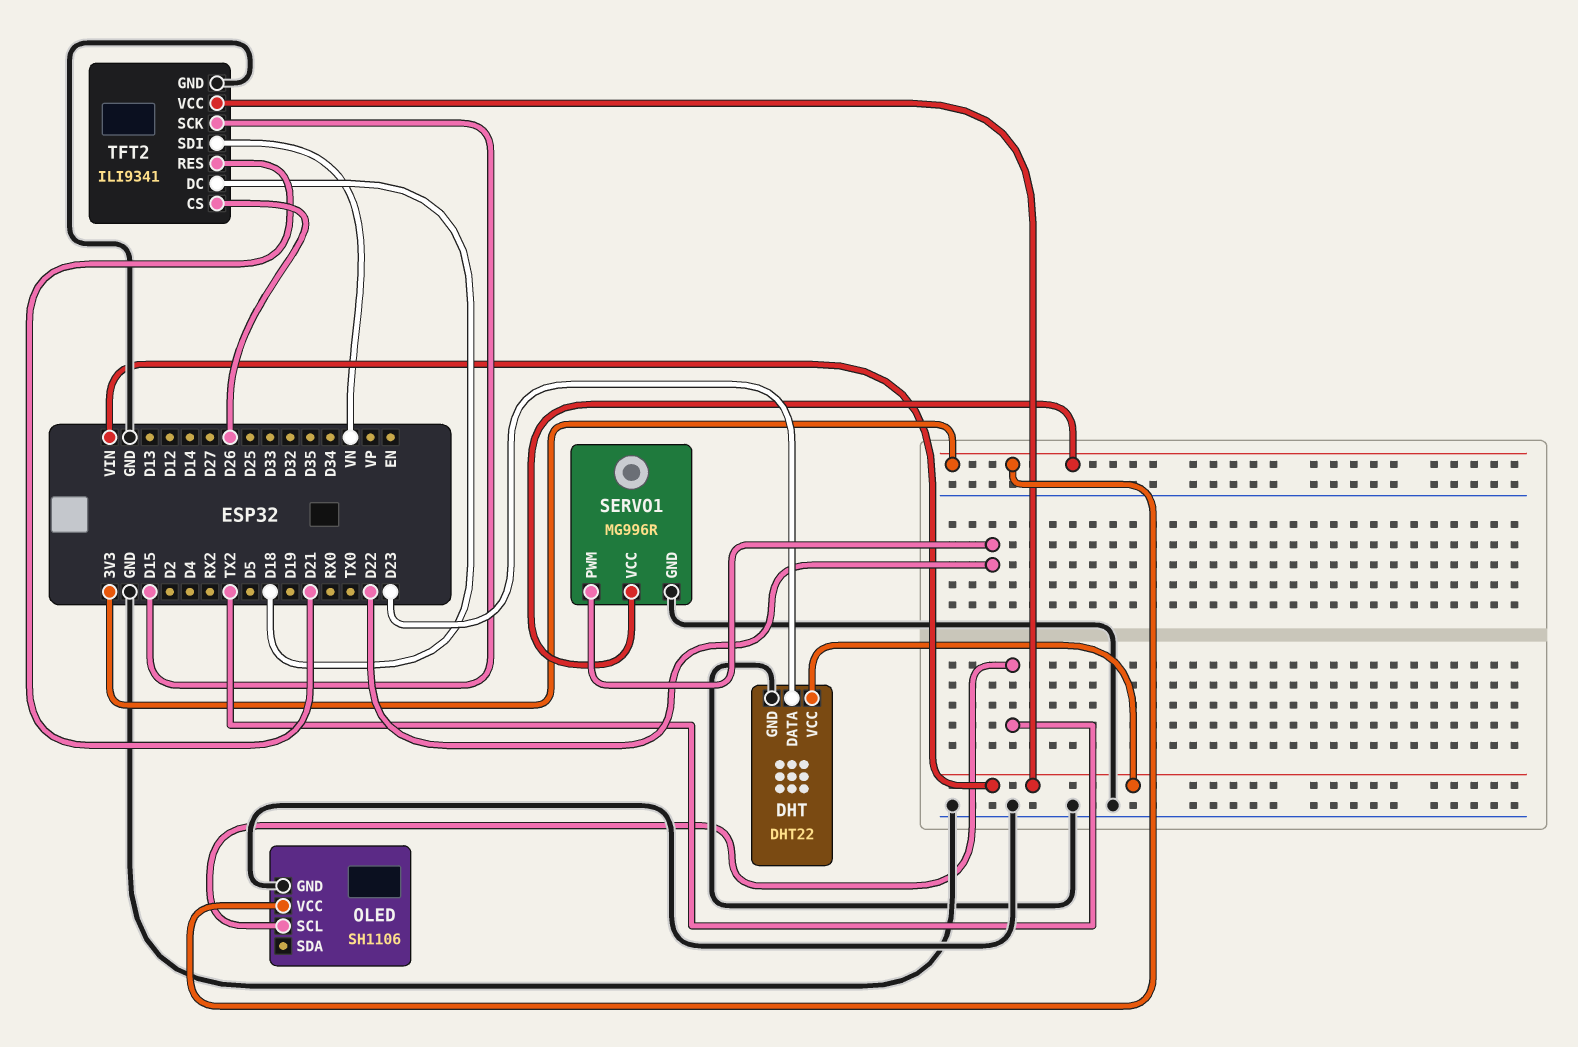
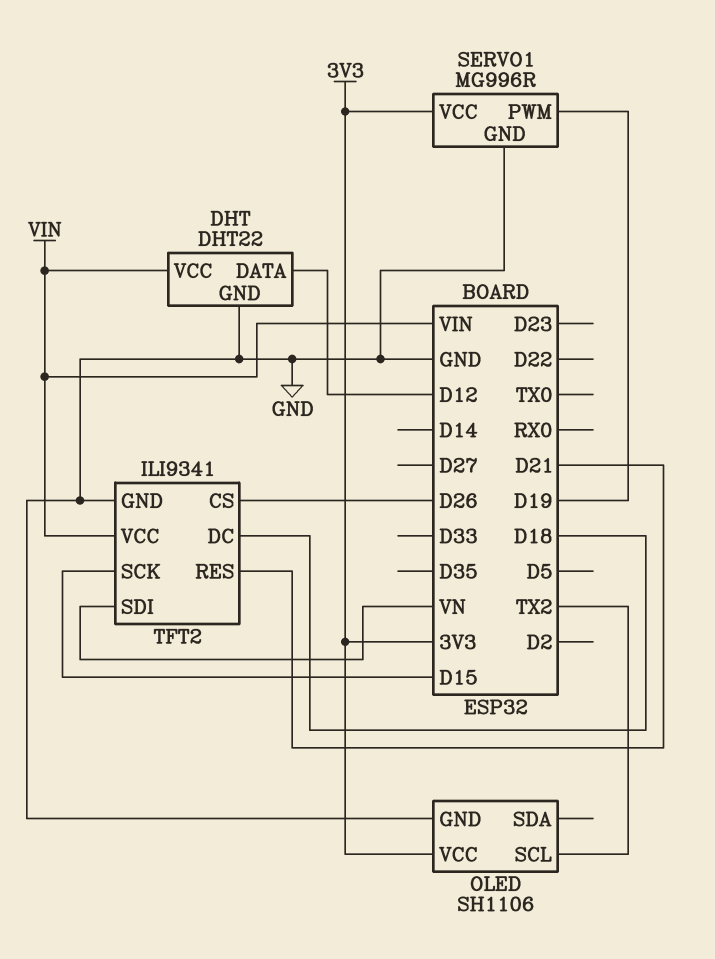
DHT pin DATA: D23 -> D12
SERVO1 pin PWM: D22 -> D19

